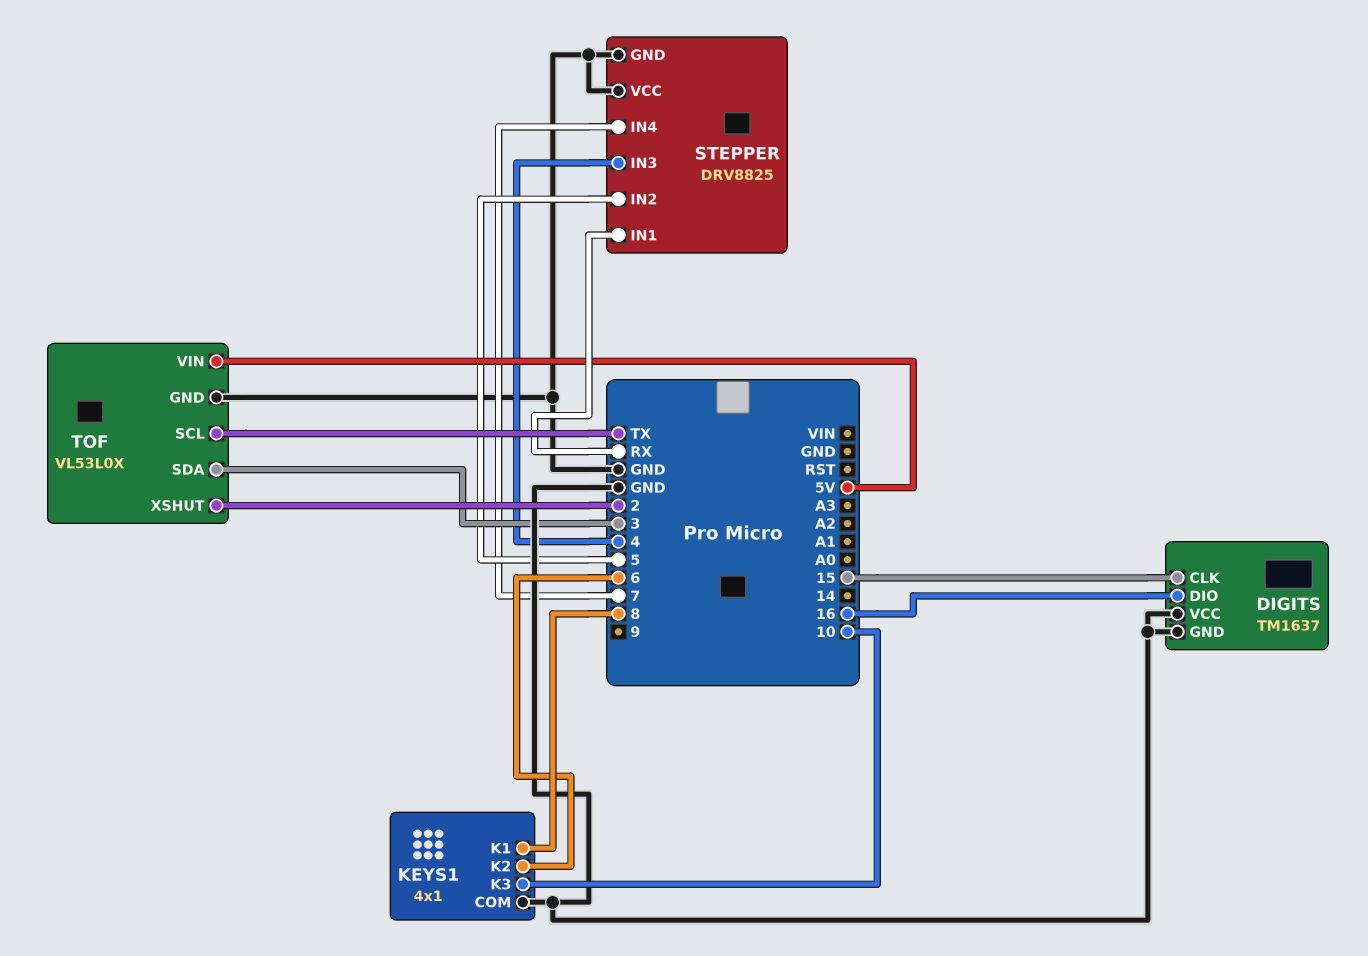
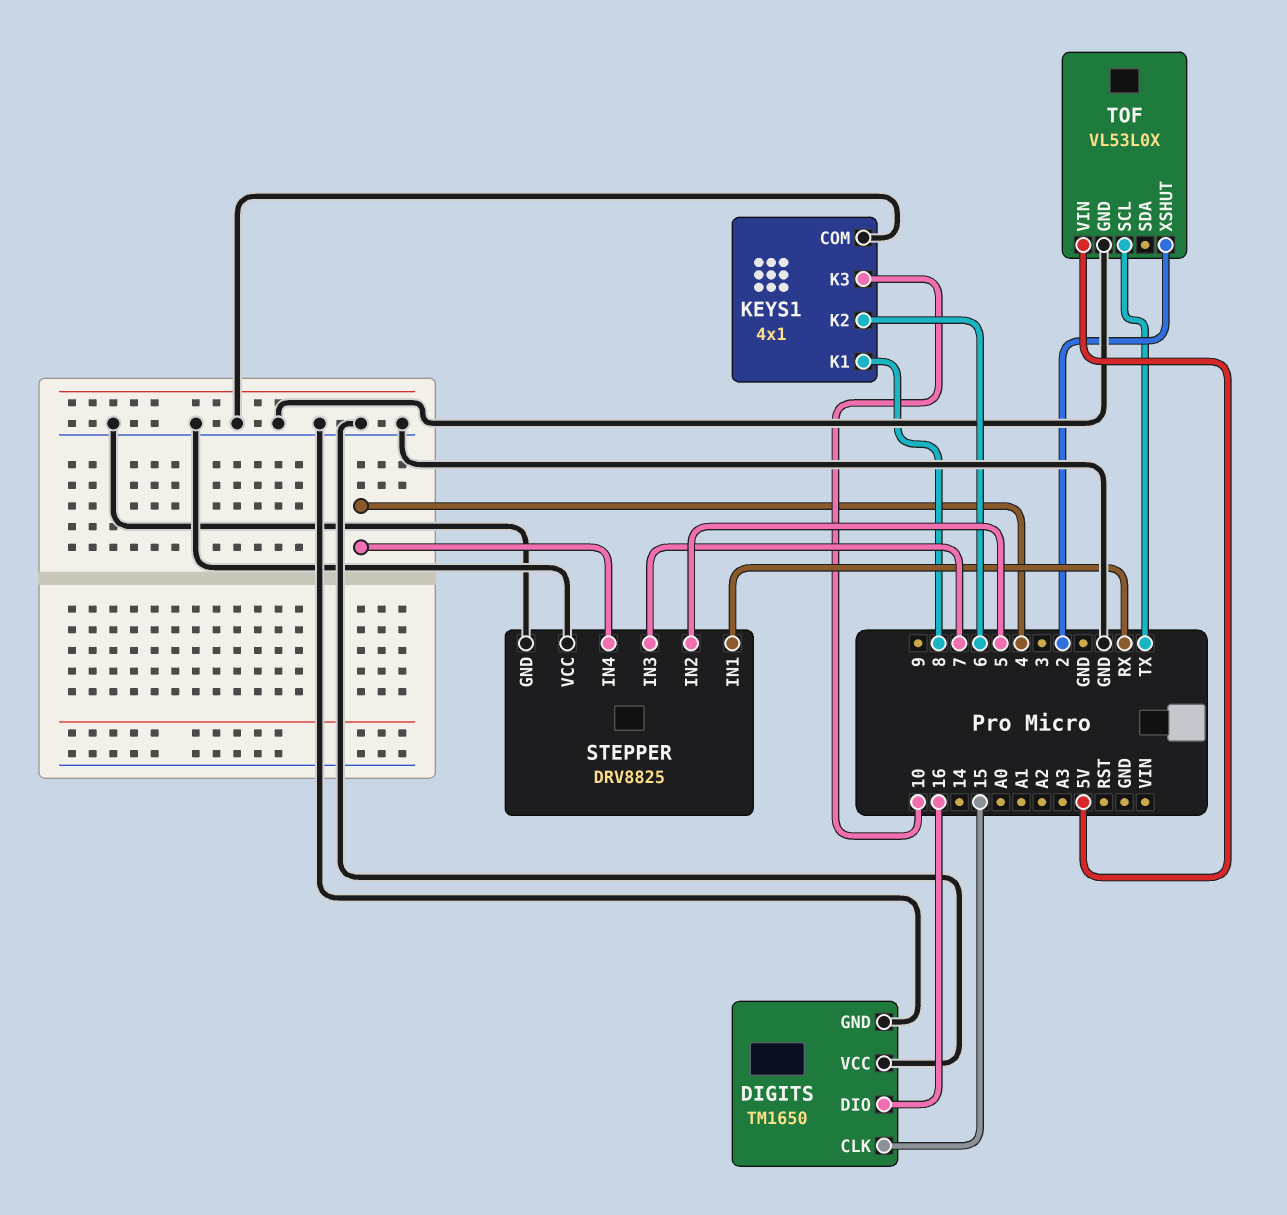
DIGITS: TM1637 -> TM1650
STEPPER pin IN3: 4 -> 7
STEPPER pin IN4: 7 -> 4
TOF pin SDA: 3 -> none

